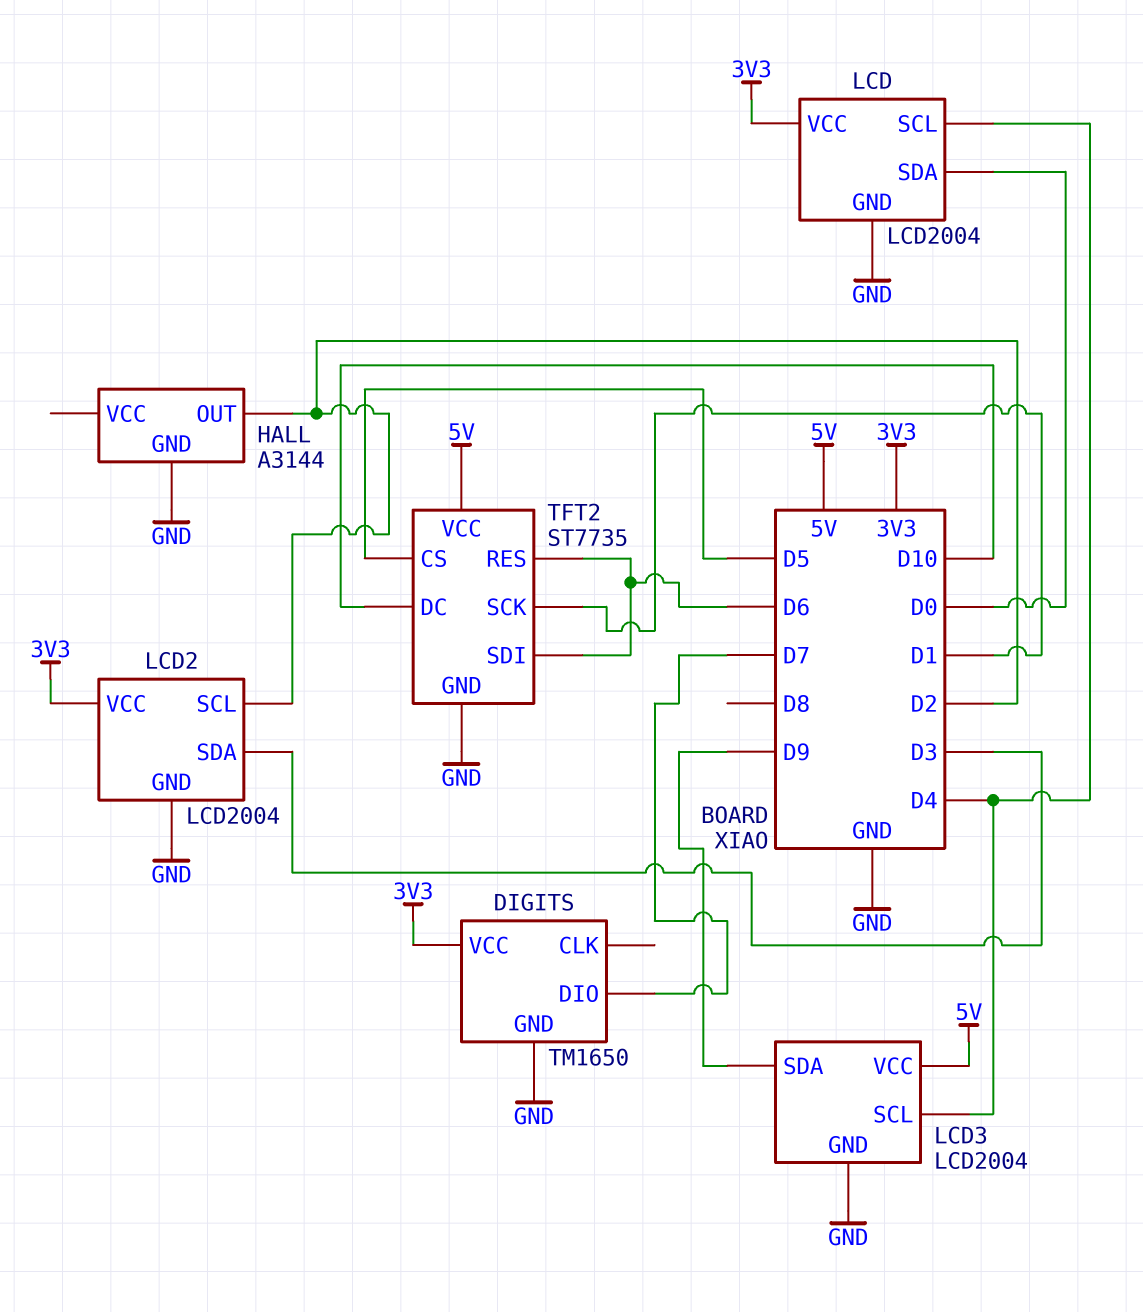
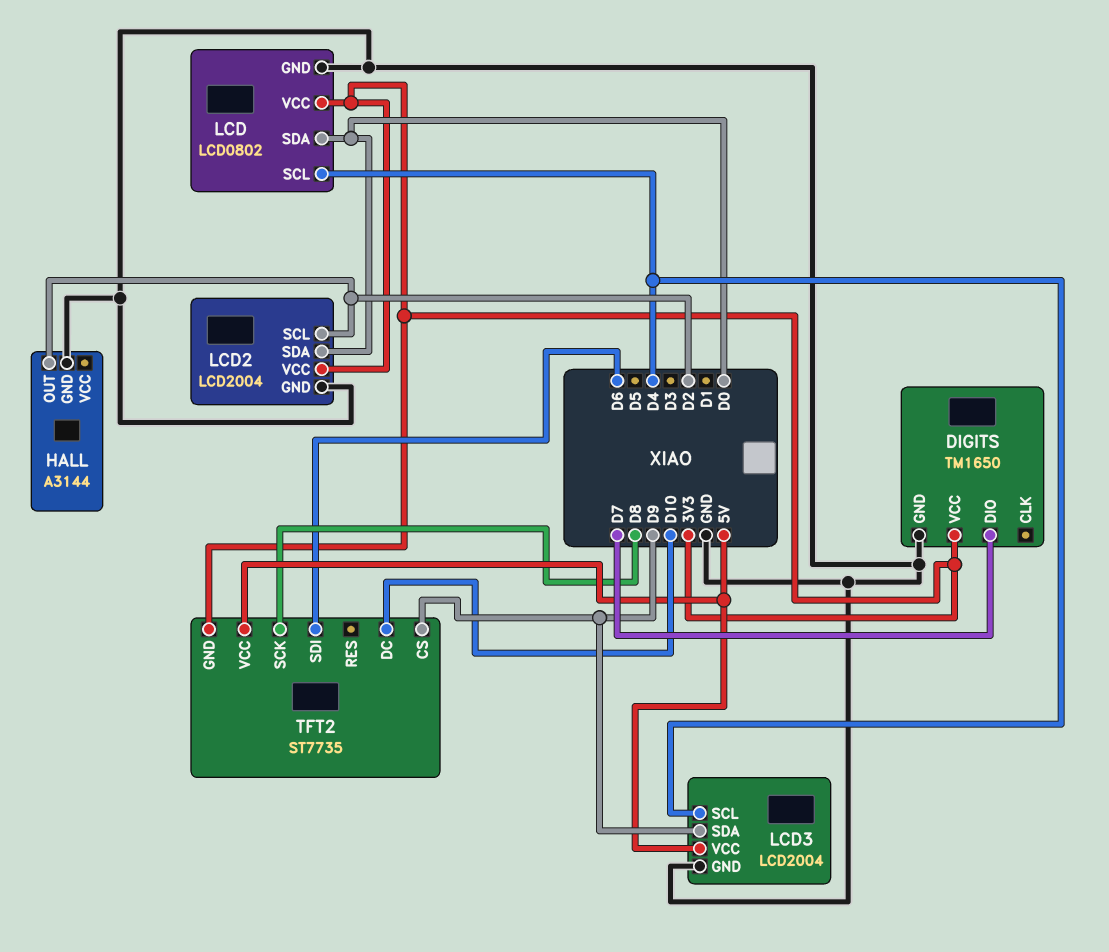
LCD: LCD2004 -> LCD0802
LCD2 pin SDA: D3 -> D0
TFT2 pin CS: D5 -> D9
TFT2 pin GND: GND -> 3V3
TFT2 pin RES: D6 -> none
TFT2 pin SCK: D1 -> D8

